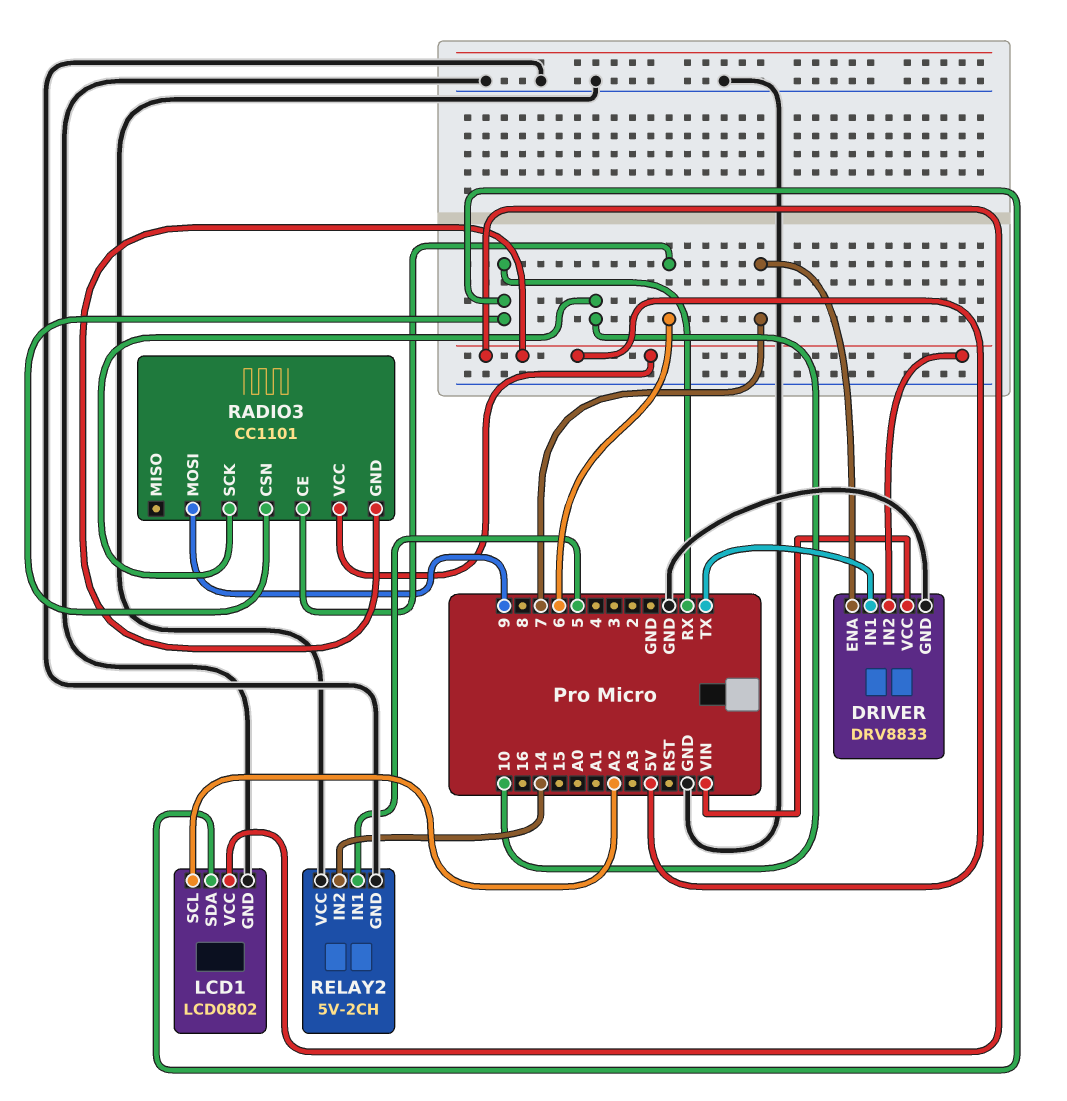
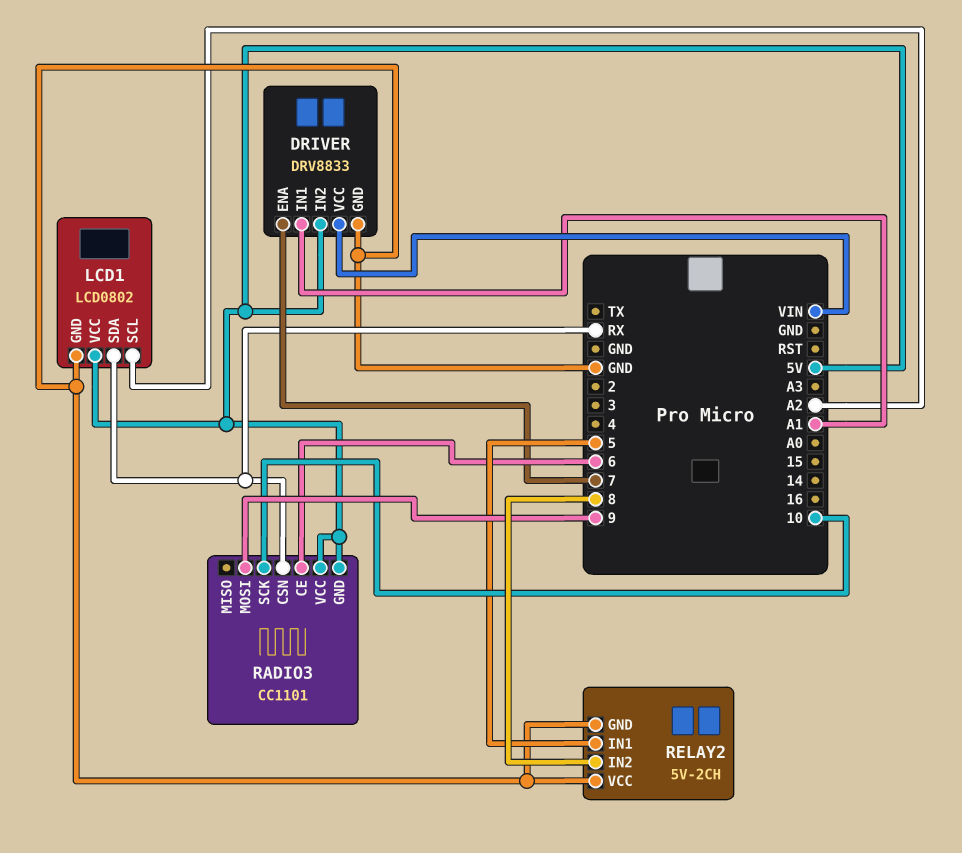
DRIVER pin IN1: TX -> A1
RELAY2 pin IN2: 14 -> 8

